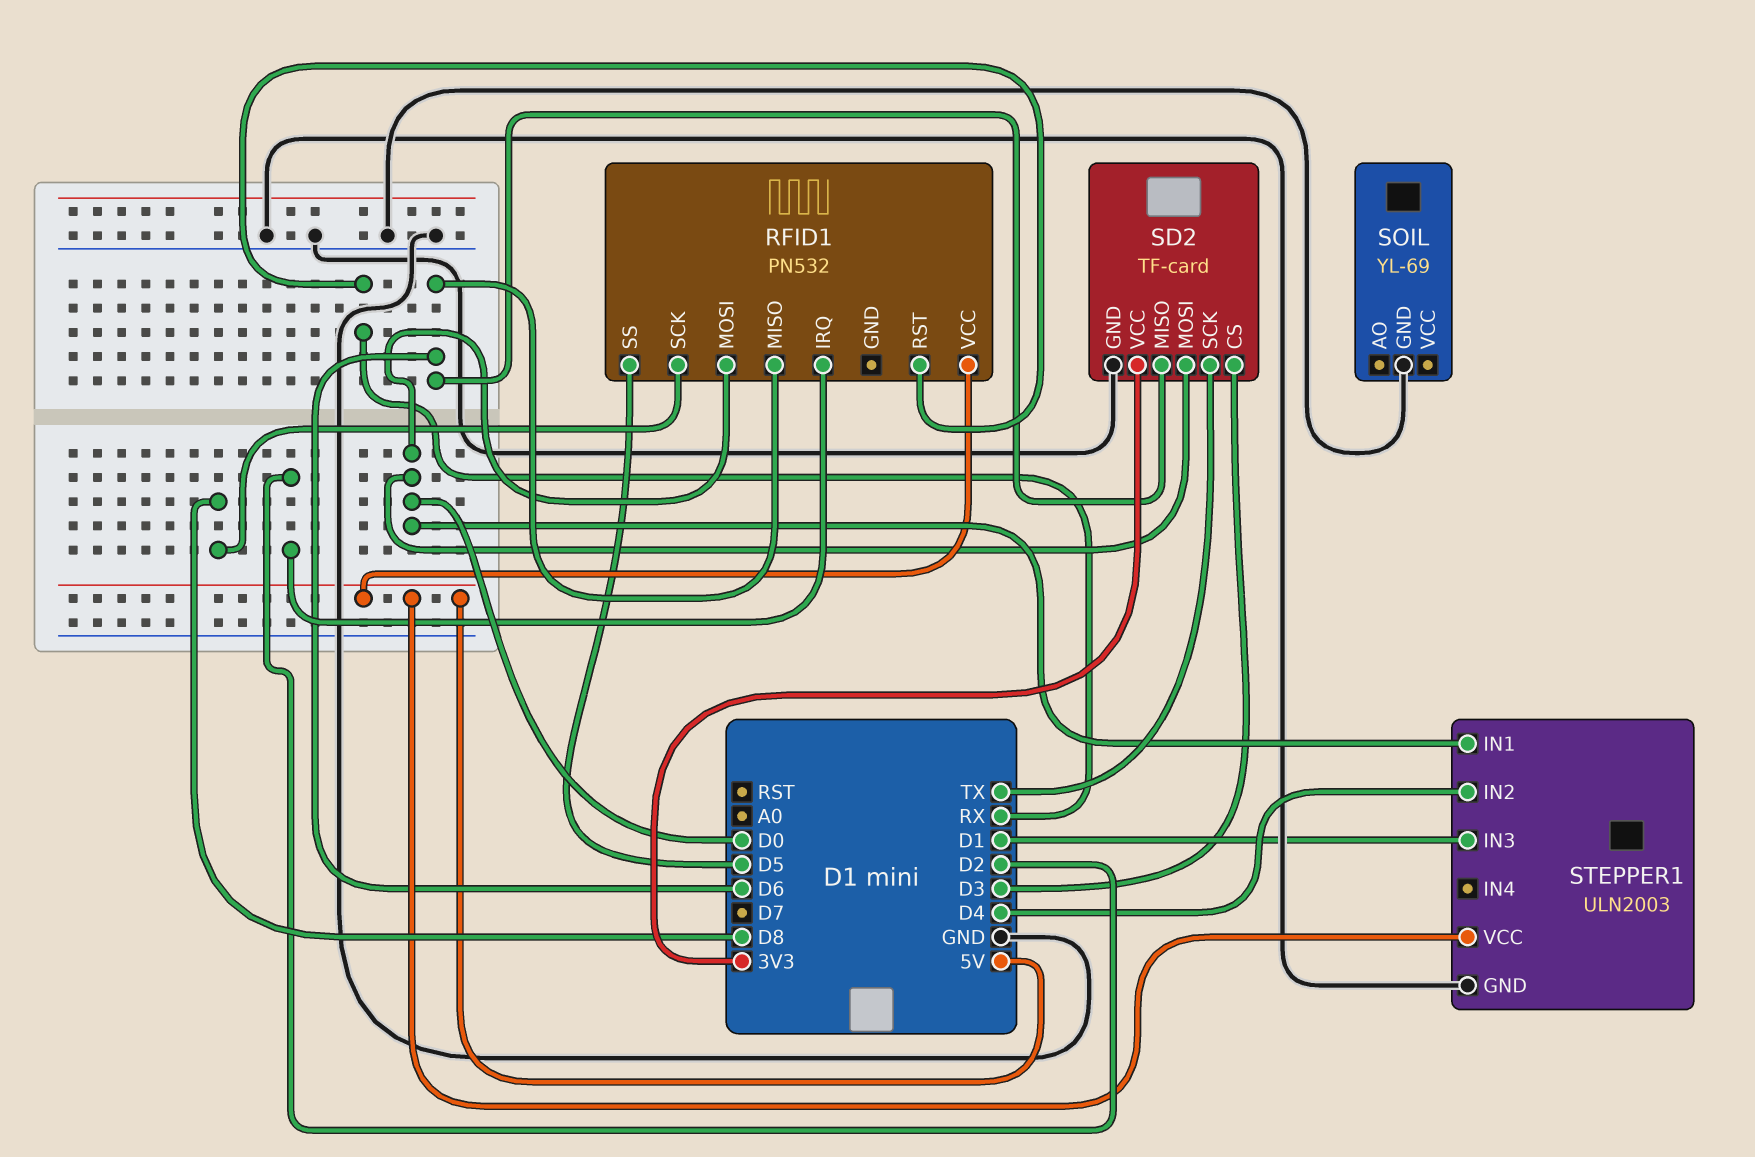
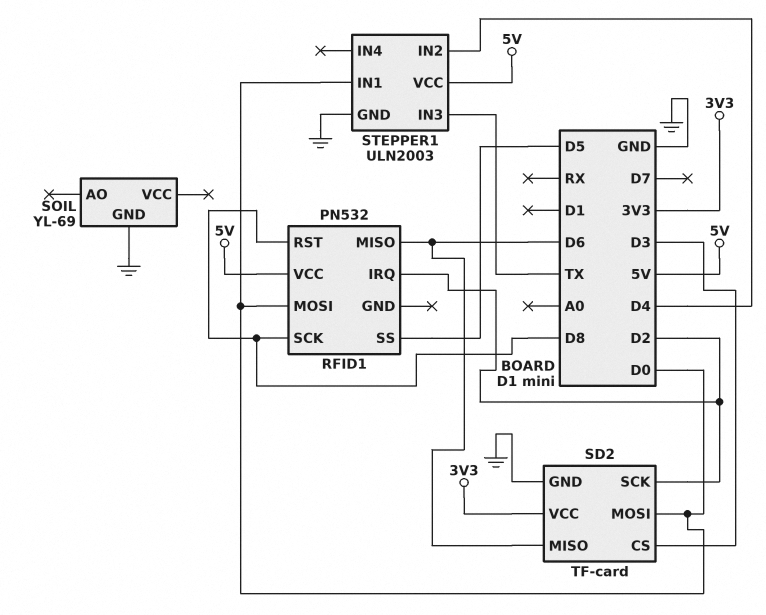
RFID1 pin RST: RX -> D8
SD2 pin SCK: TX -> D2
STEPPER1 pin IN3: D1 -> TX

